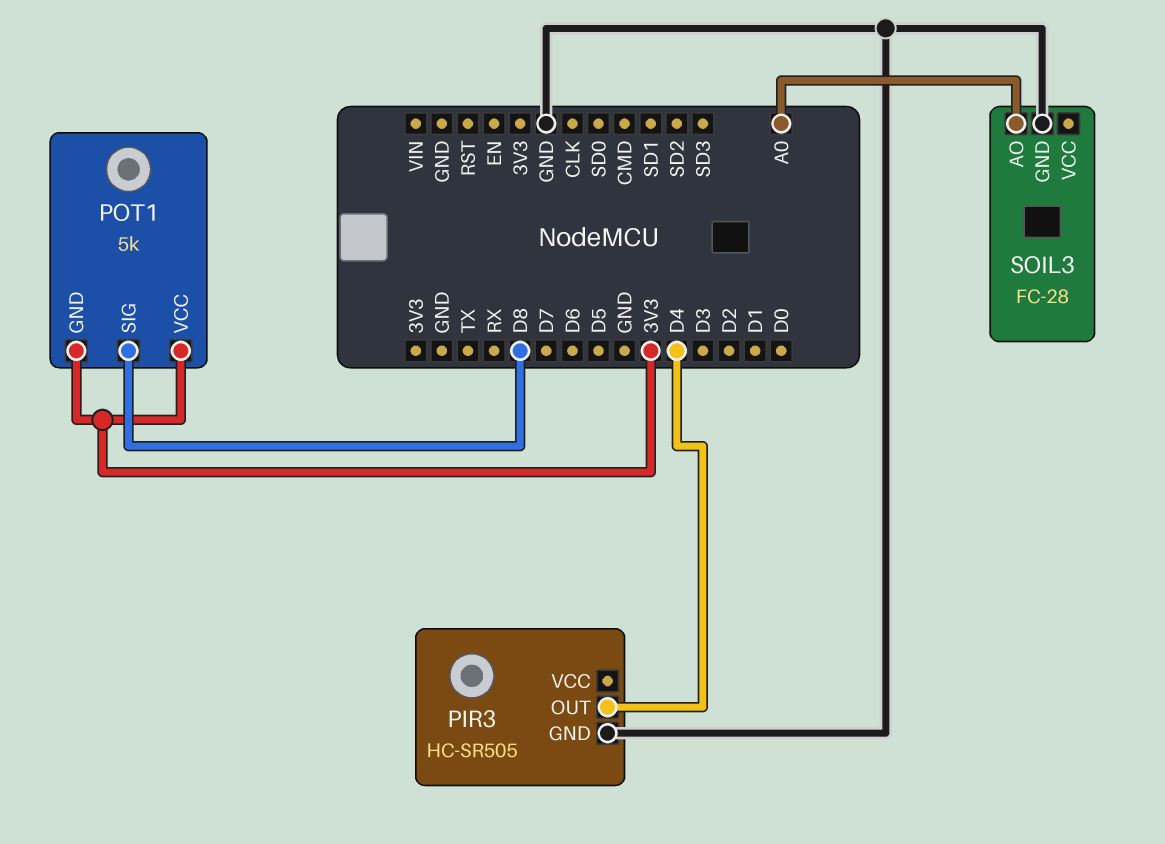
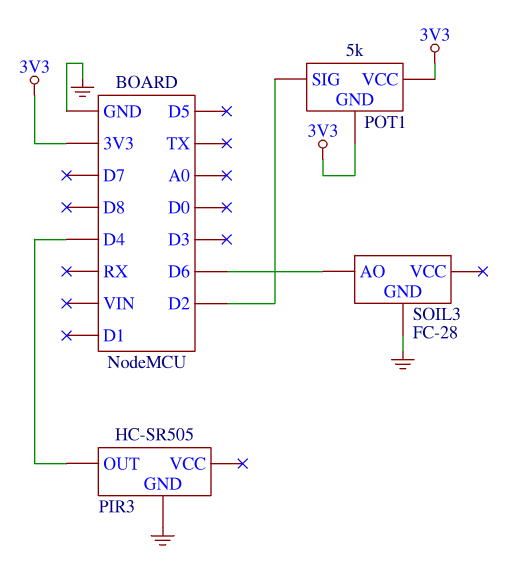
POT1 pin SIG: D8 -> D2
SOIL3 pin AO: A0 -> D6

